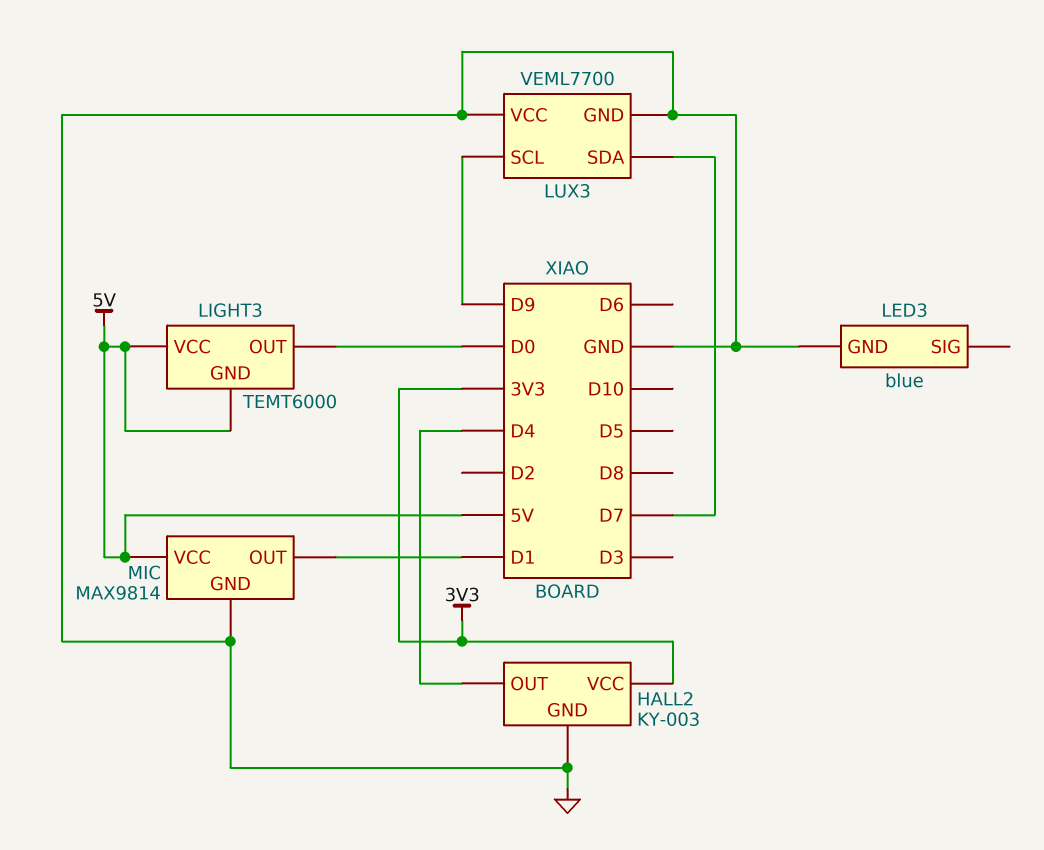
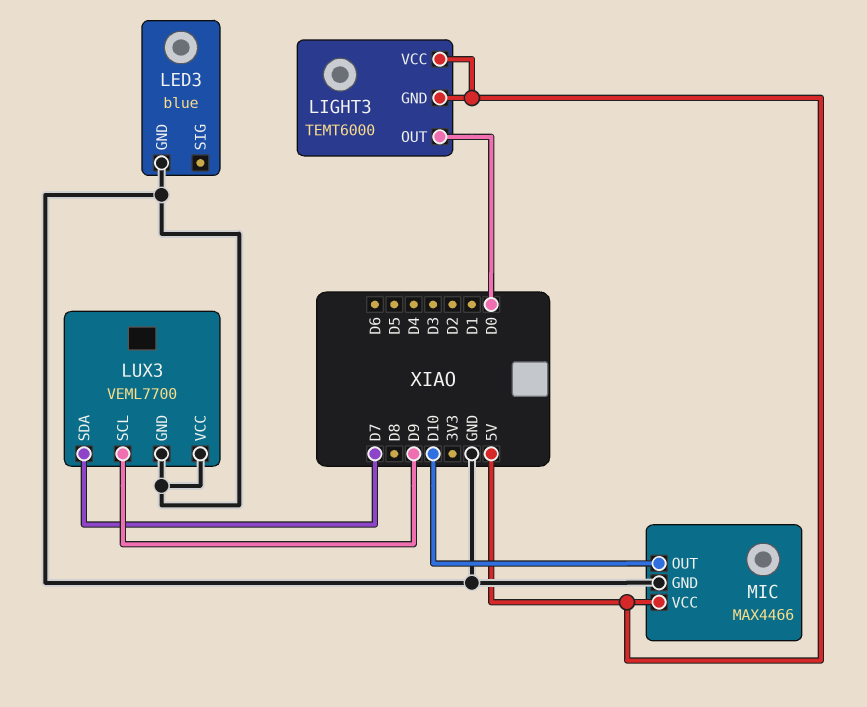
HALL2: KY-003 -> none
HALL2 pin GND: GND -> none
HALL2 pin OUT: D4 -> none
HALL2 pin VCC: 3V3 -> none
MIC: MAX9814 -> MAX4466
MIC pin OUT: D1 -> D10

